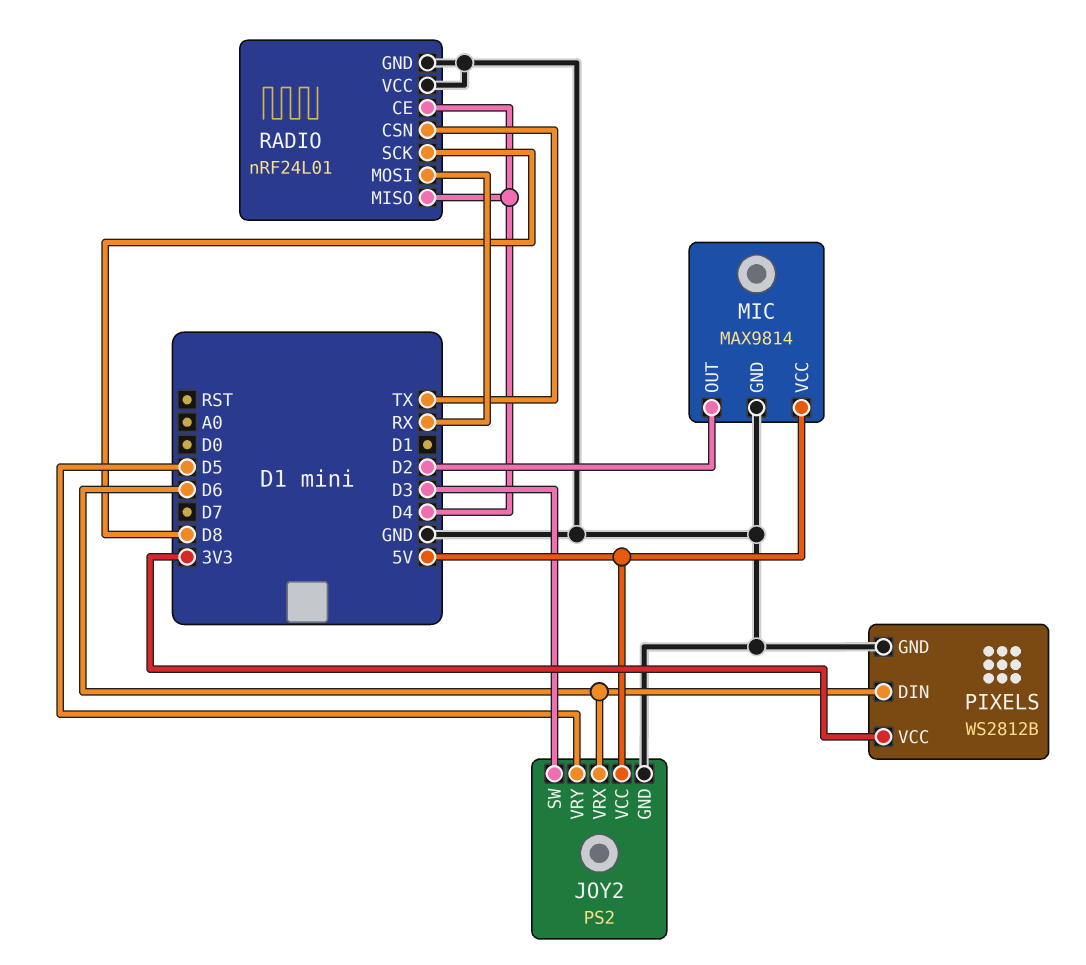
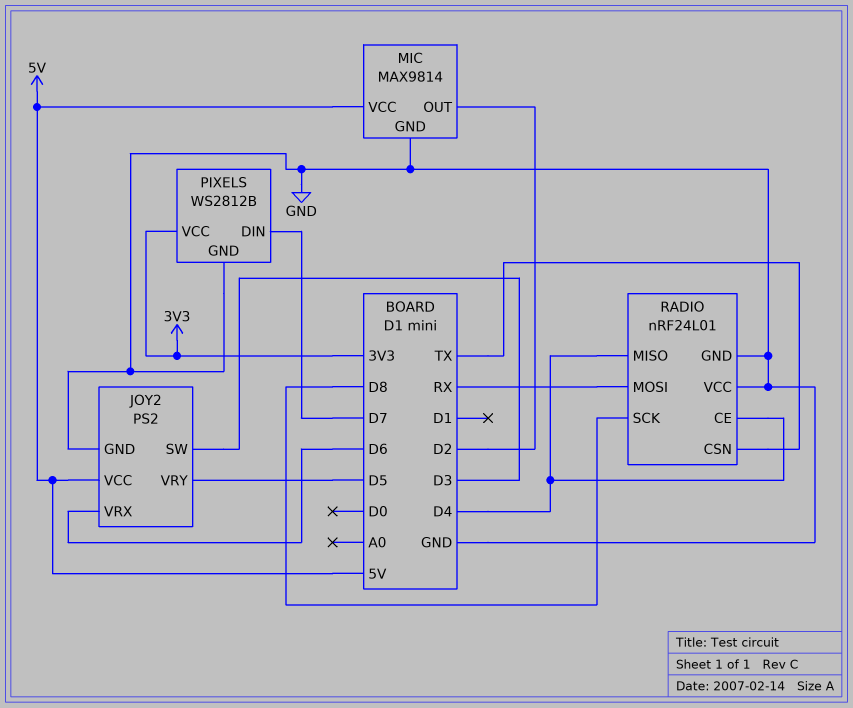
PIXELS pin DIN: D6 -> D7

